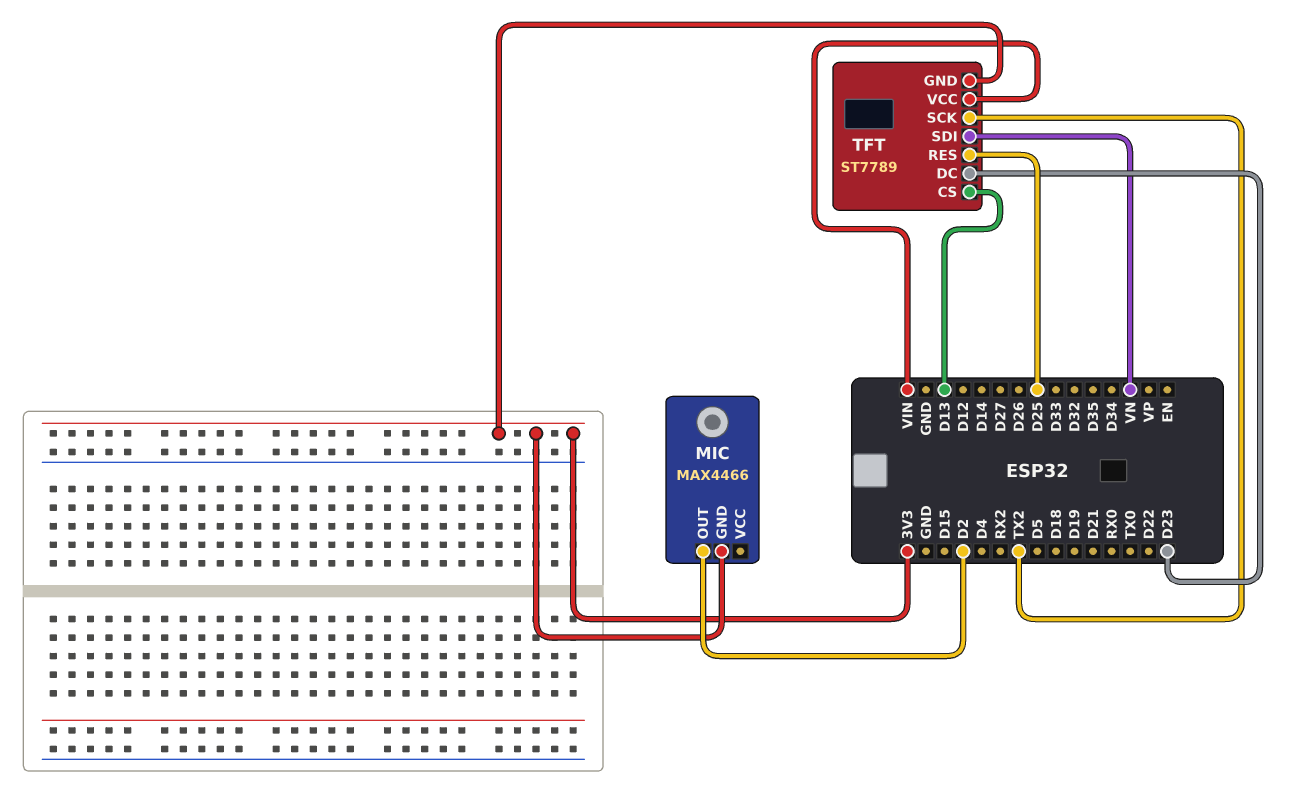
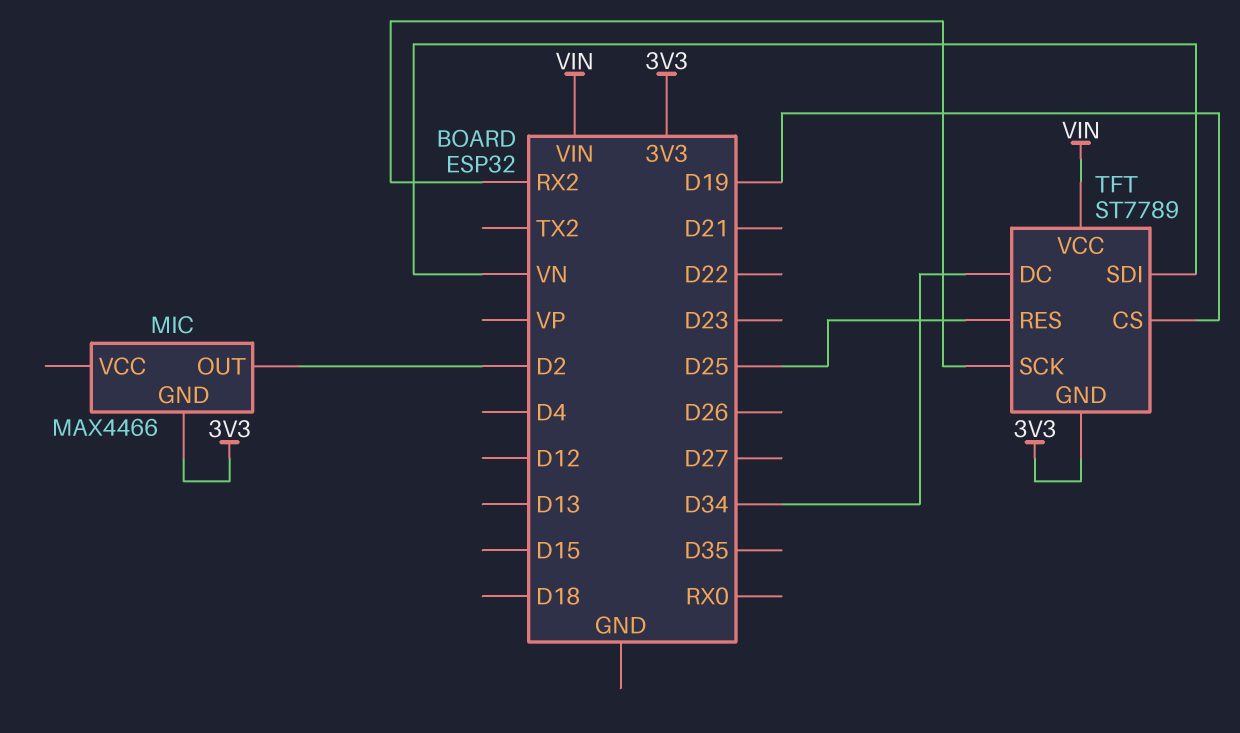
TFT pin CS: D13 -> D19
TFT pin DC: D23 -> D34
TFT pin SCK: TX2 -> RX2

